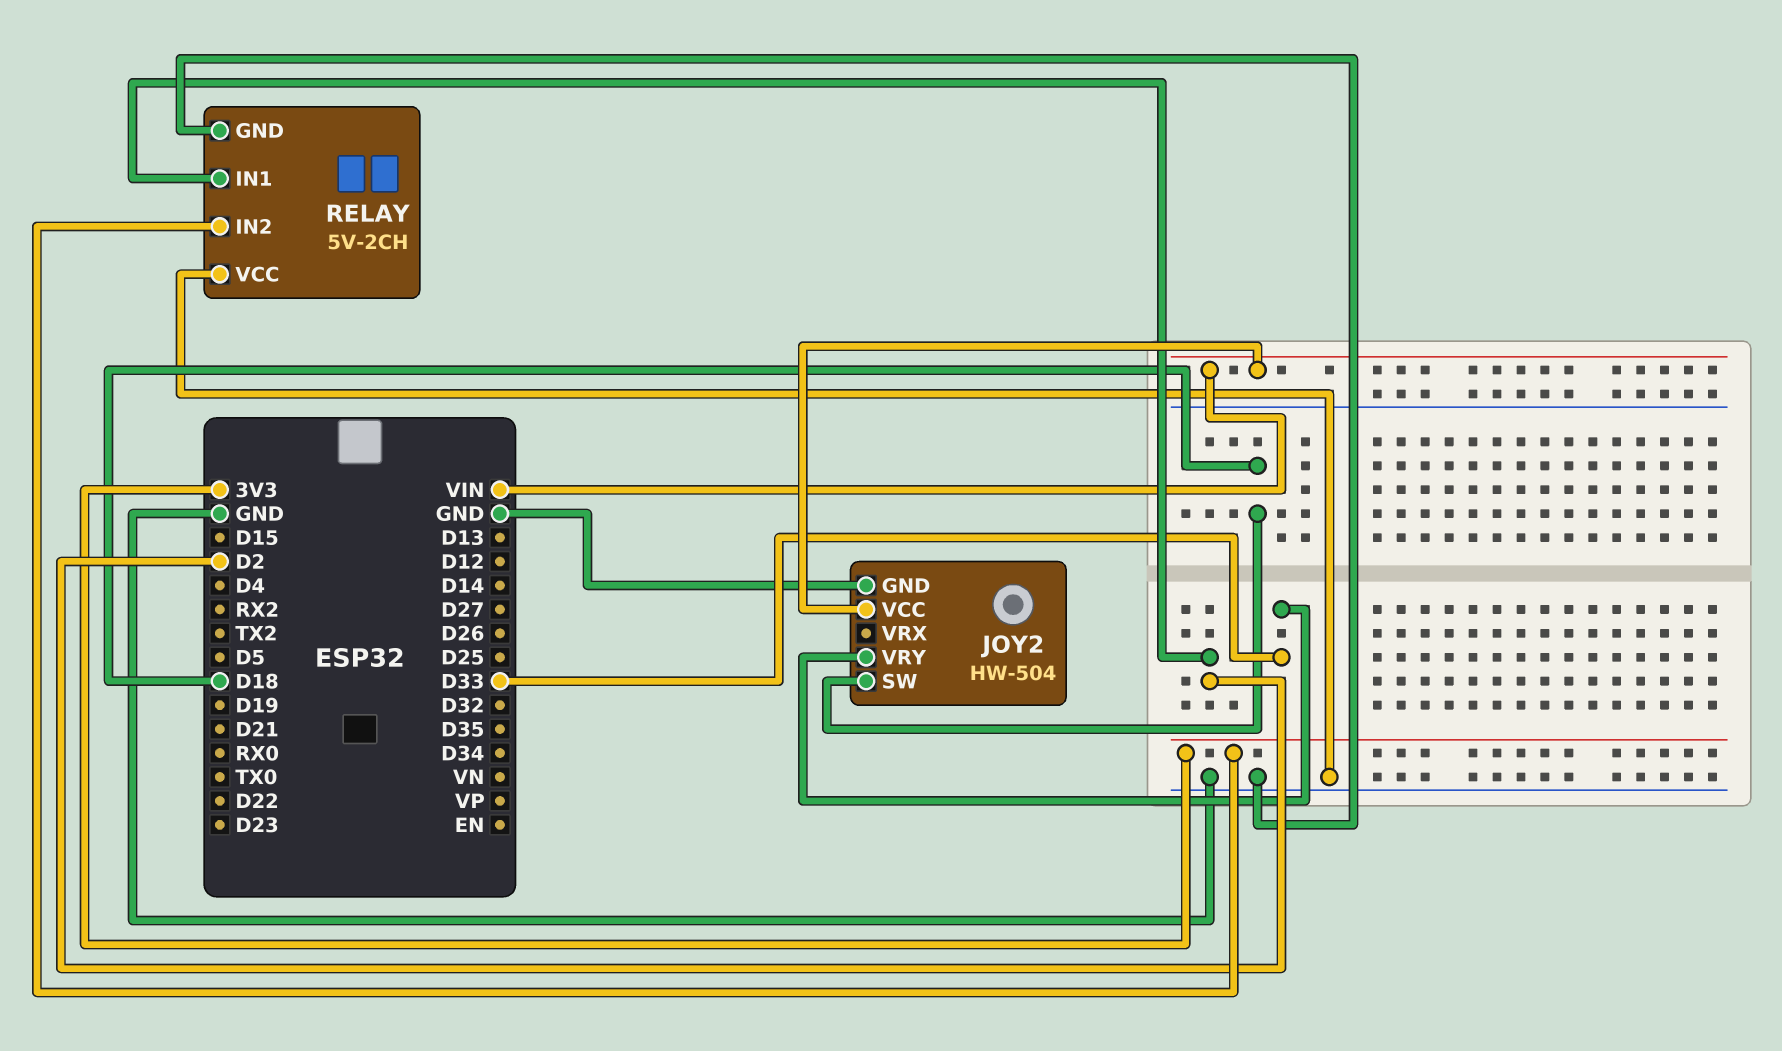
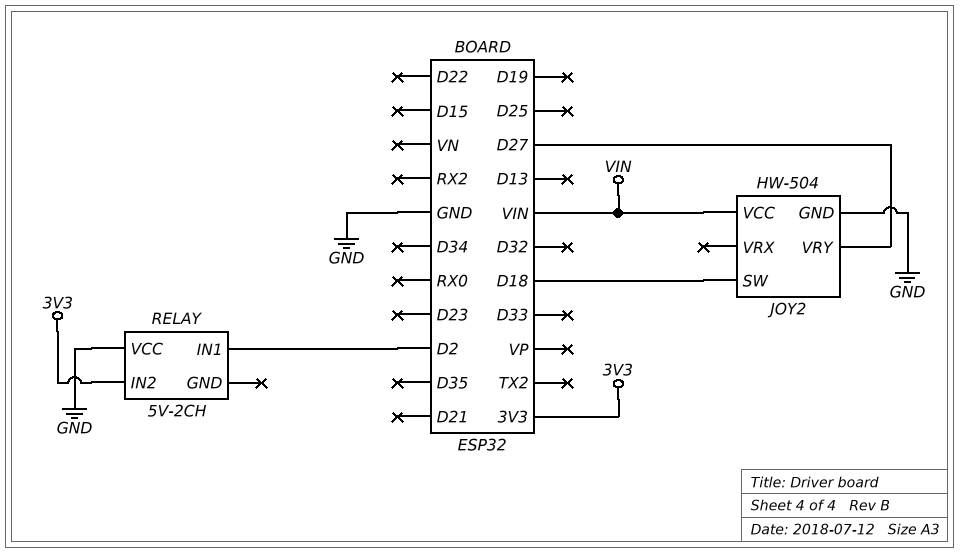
JOY2 pin VRY: D33 -> D27
RELAY pin GND: GND -> none

